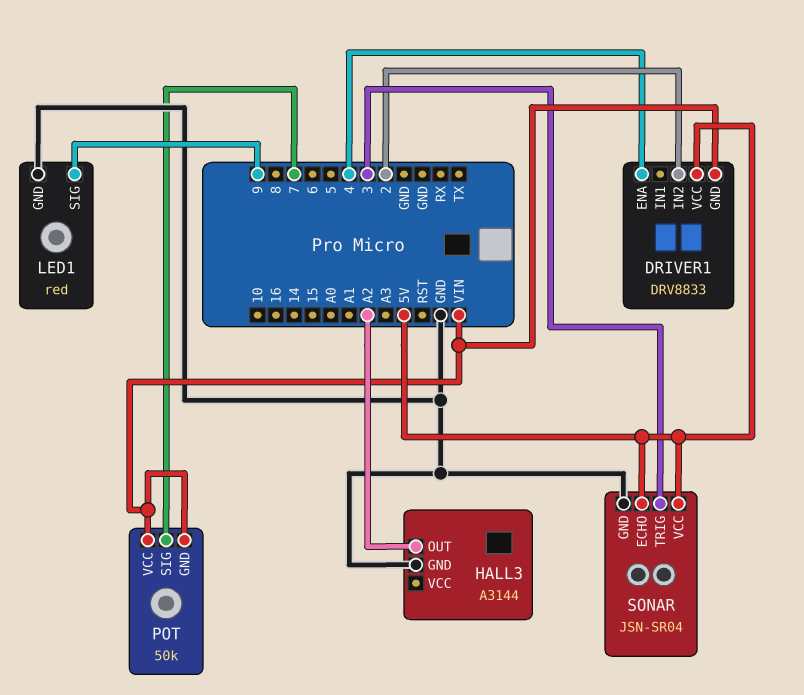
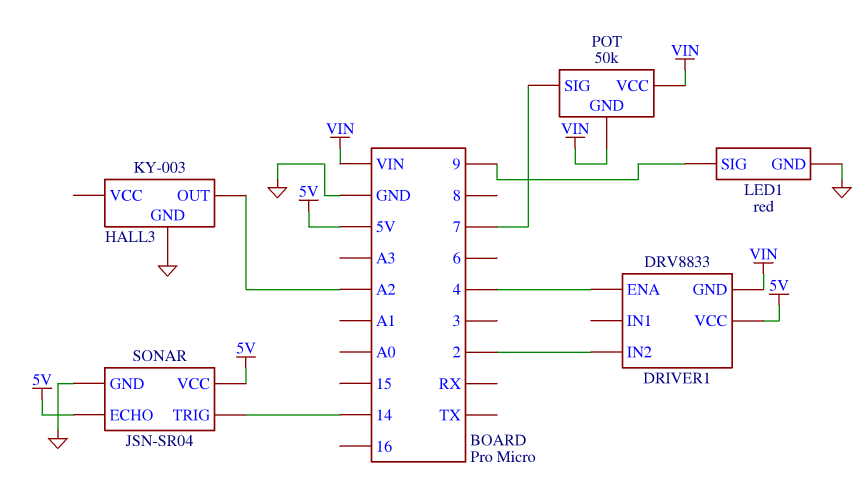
HALL3: A3144 -> KY-003
SONAR pin TRIG: 3 -> 14

